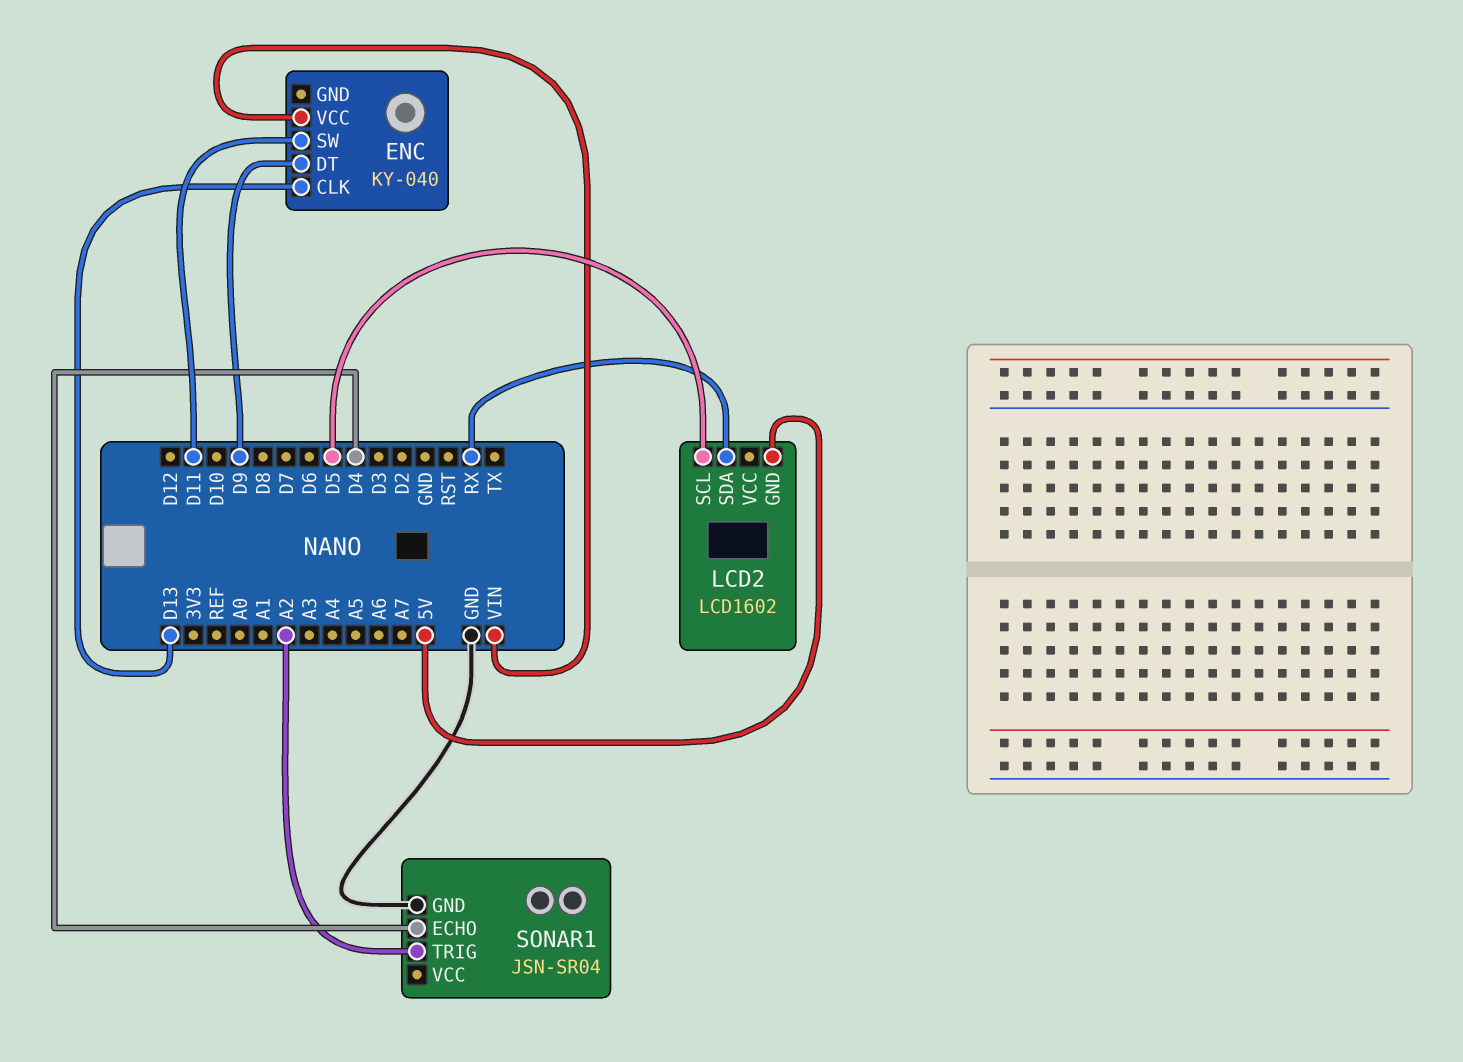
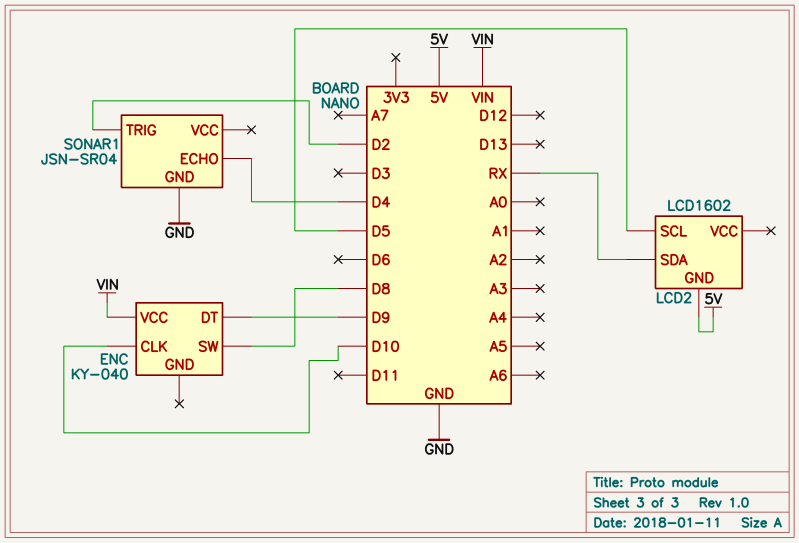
ENC pin CLK: D13 -> D10
ENC pin SW: D11 -> D8
SONAR1 pin TRIG: A2 -> D2

